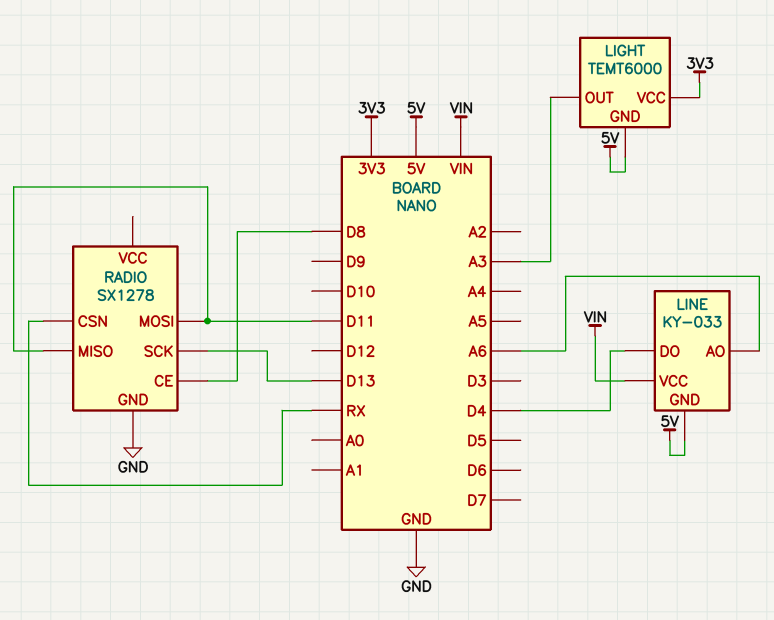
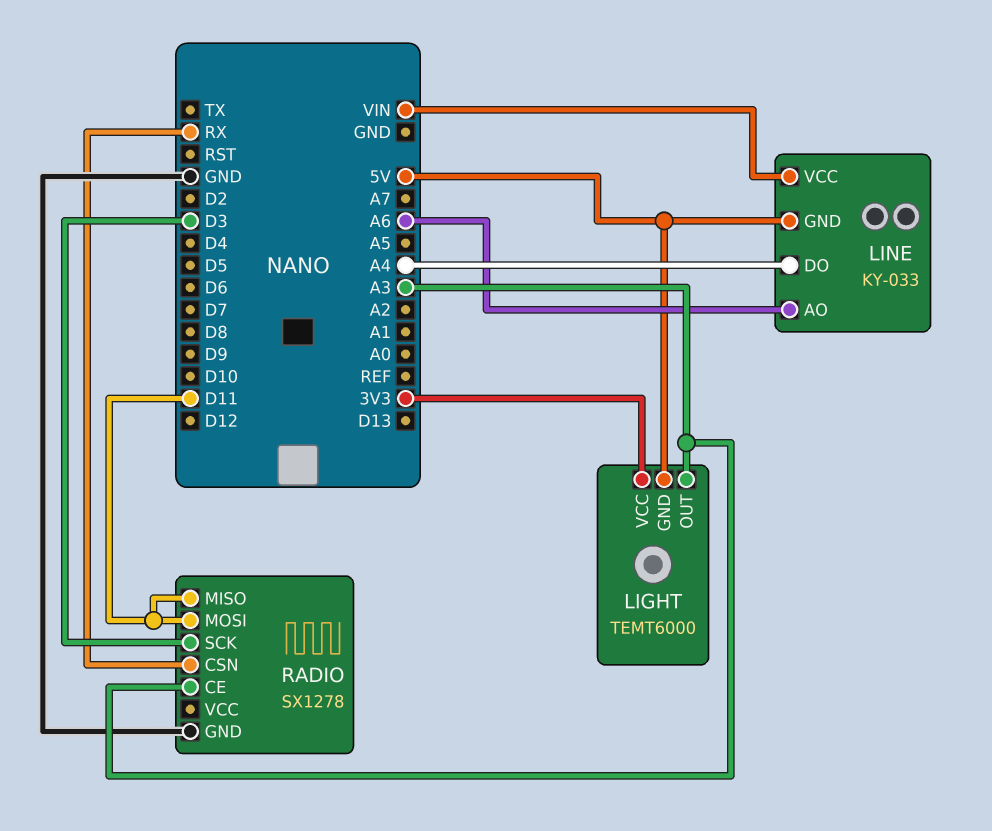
LINE pin DO: D4 -> A4
RADIO pin CE: D8 -> A3
RADIO pin SCK: D13 -> D3

